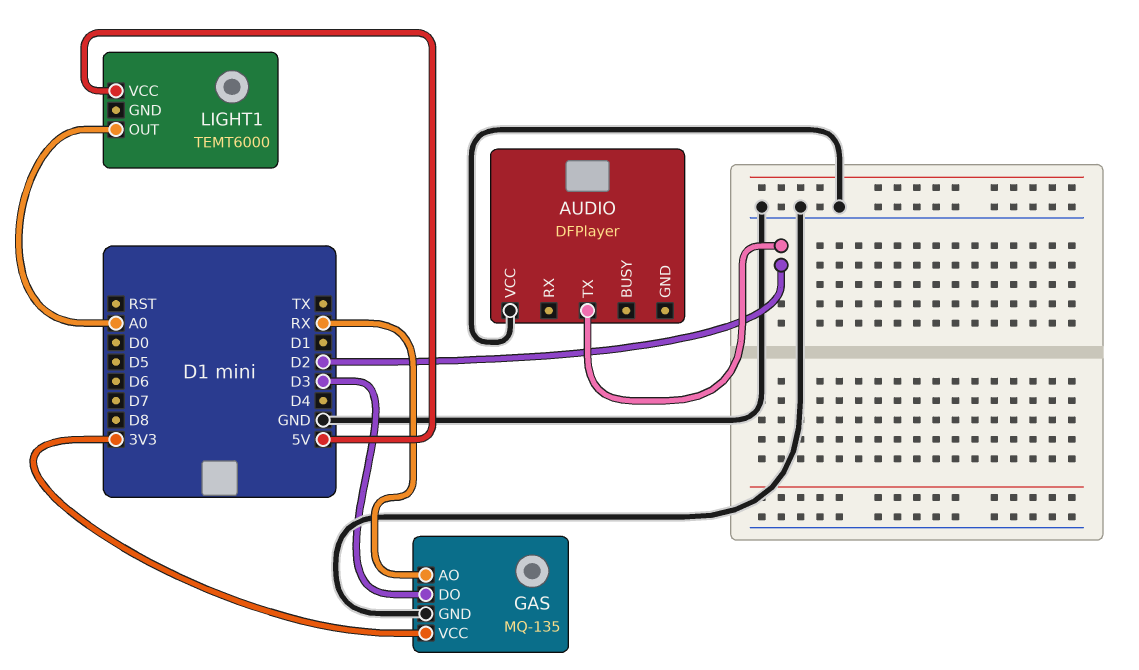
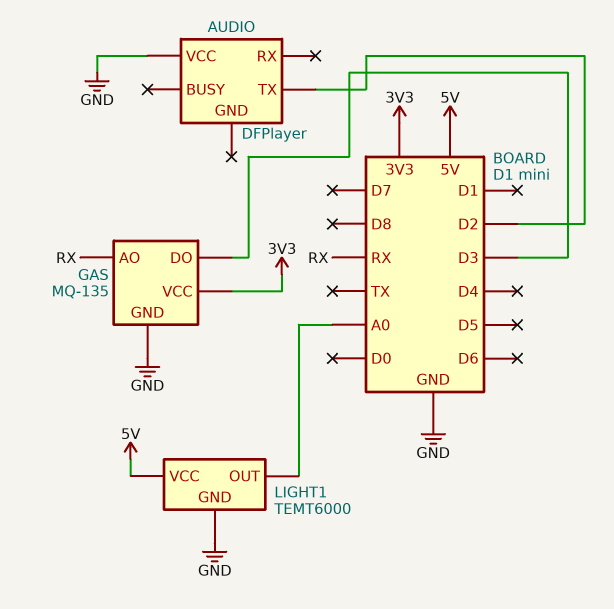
LIGHT1 pin GND: none -> GND

